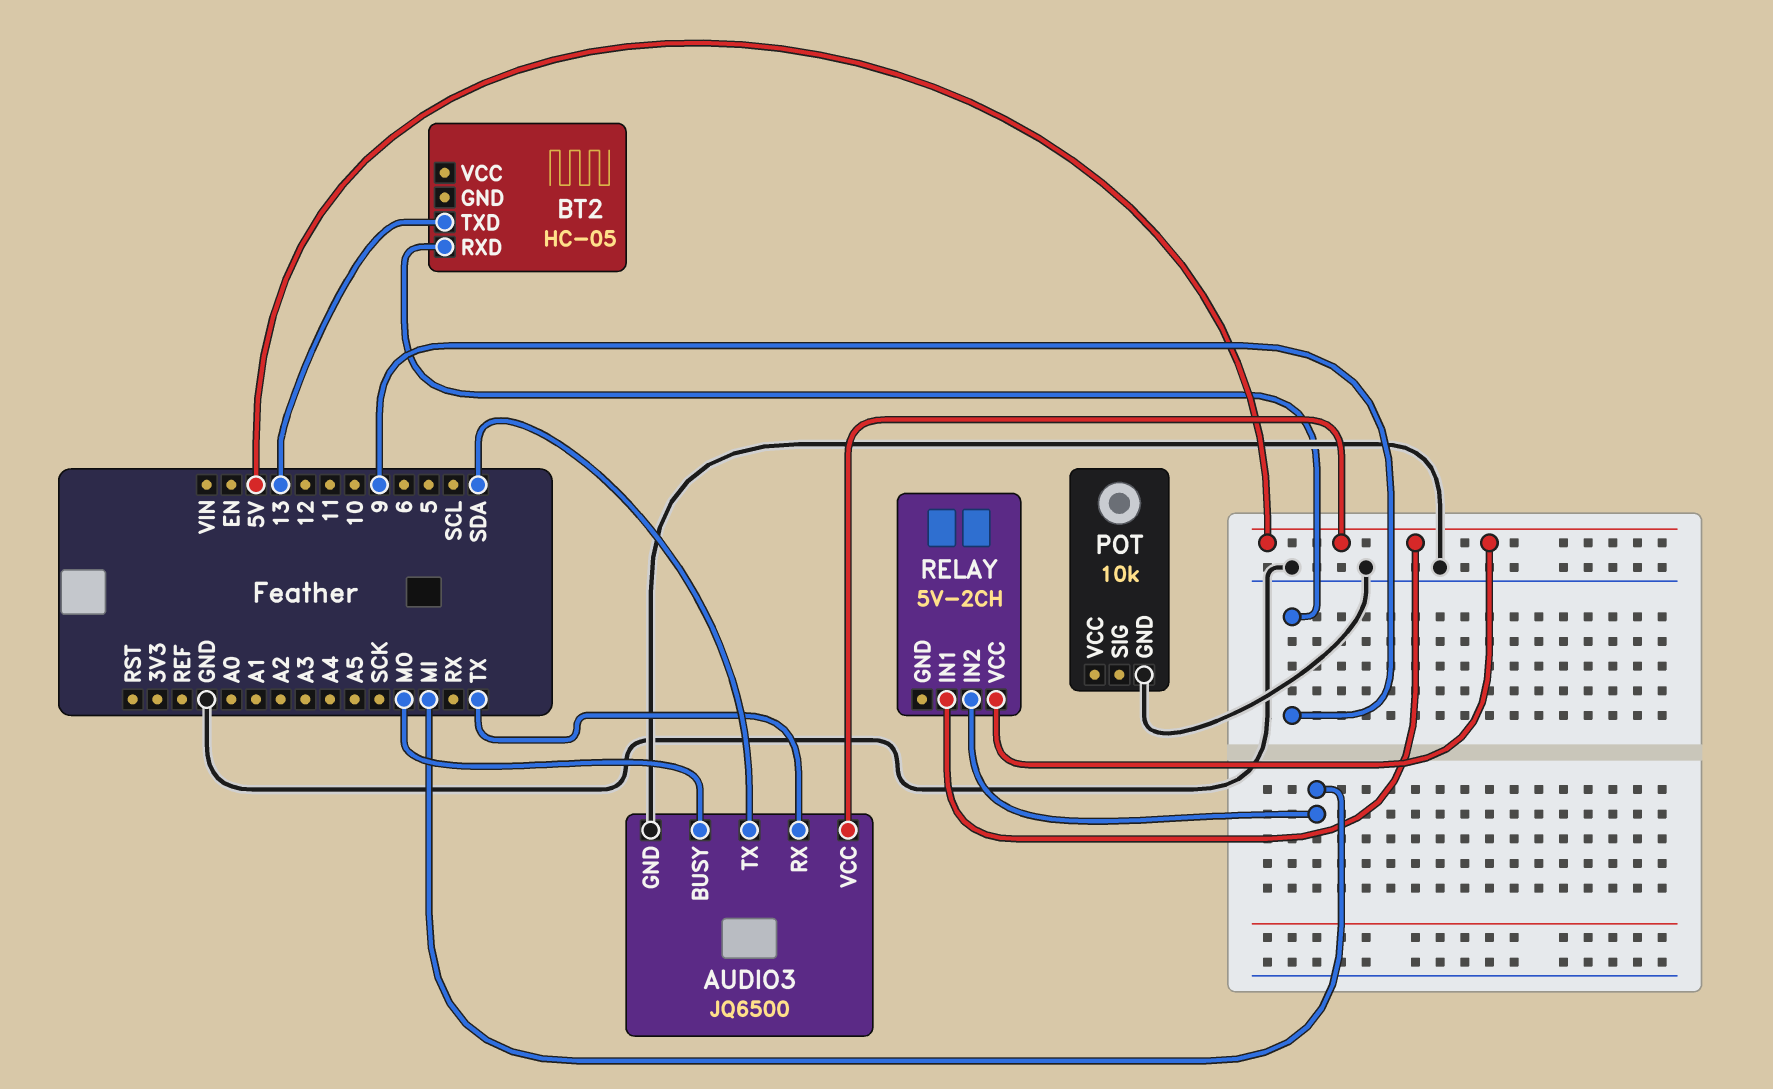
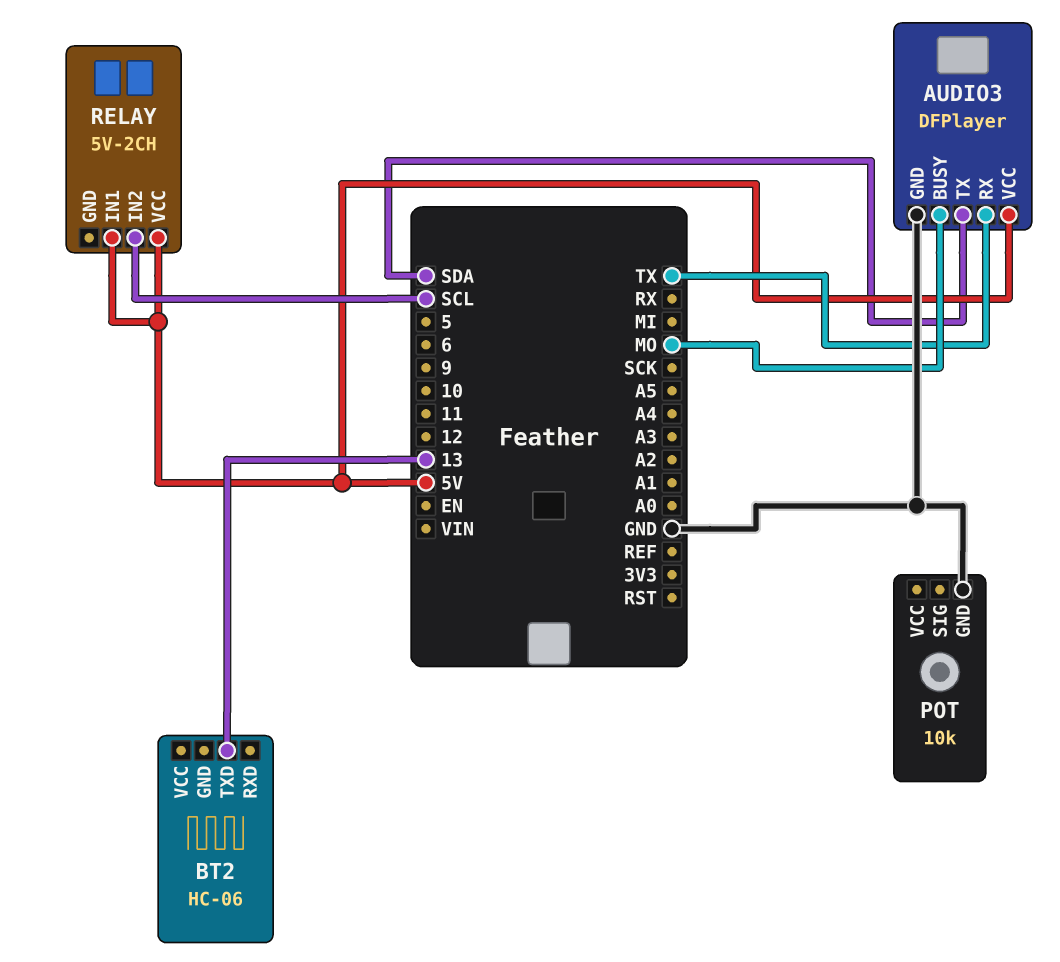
AUDIO3: JQ6500 -> DFPlayer
BT2: HC-05 -> HC-06
BT2 pin RXD: 9 -> none
RELAY pin IN2: MI -> SCL

